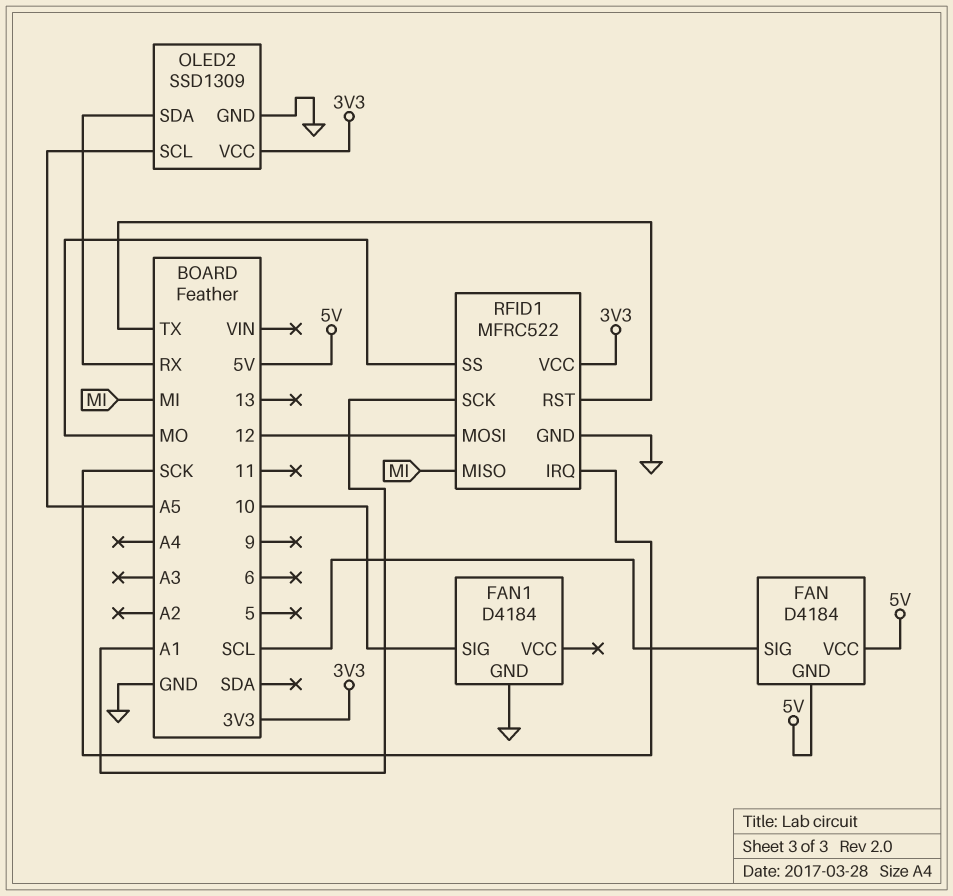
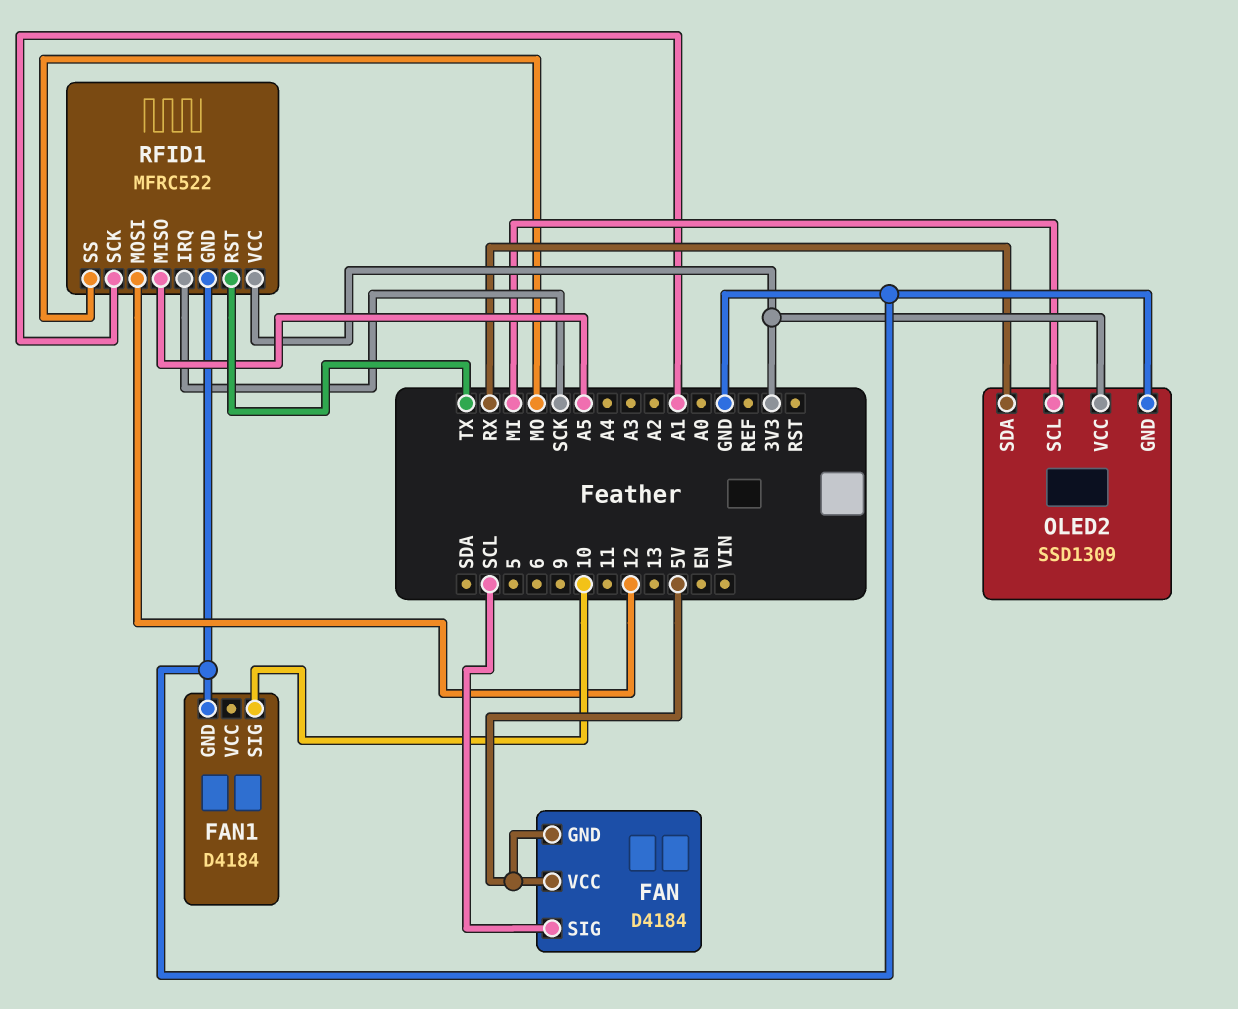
OLED2 pin SCL: A5 -> MI
RFID1 pin MISO: MI -> A5

